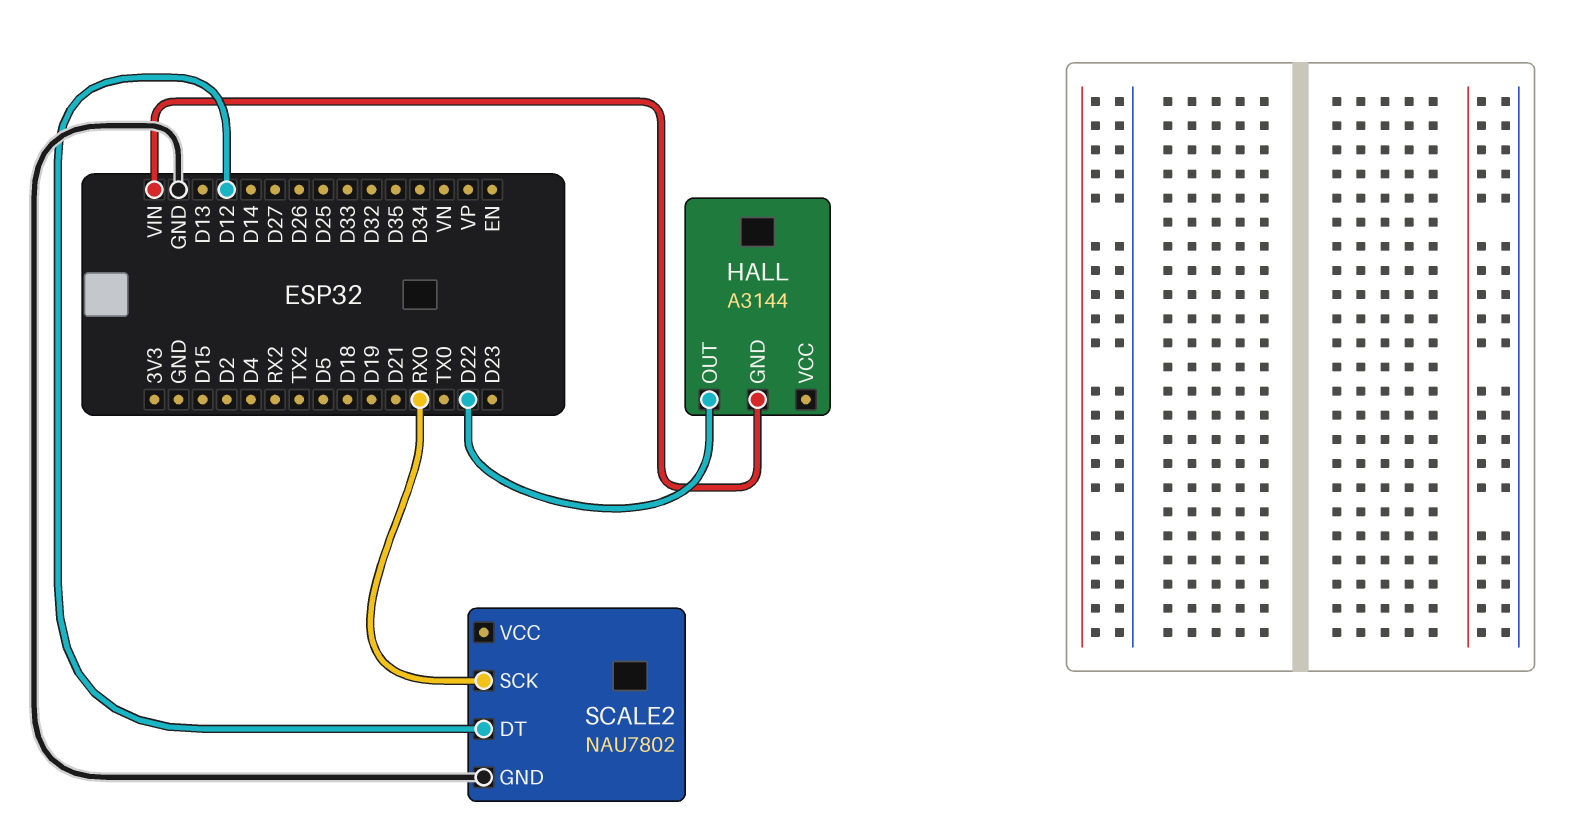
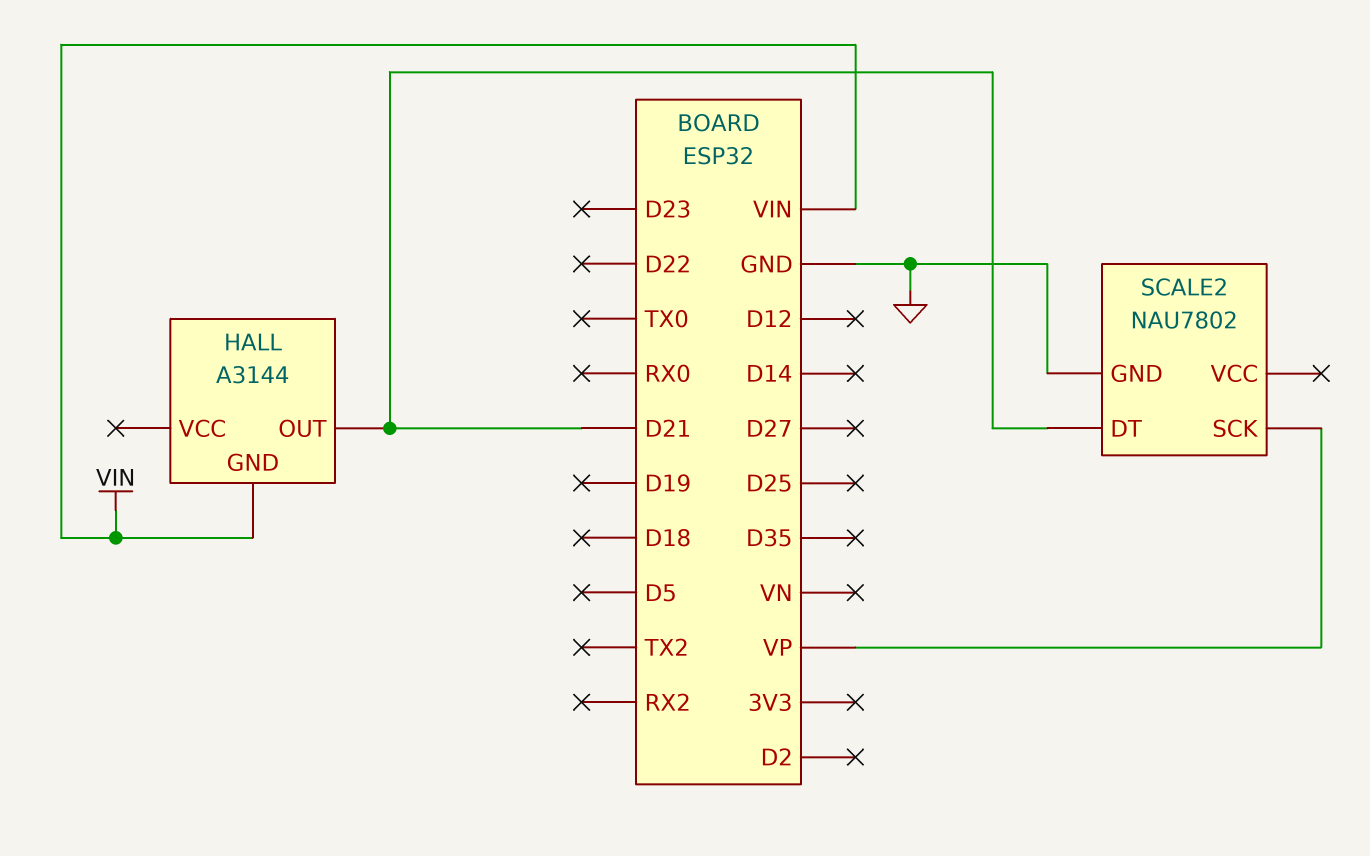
HALL pin OUT: D22 -> D21
SCALE2 pin DT: D12 -> D21
SCALE2 pin SCK: RX0 -> VP

